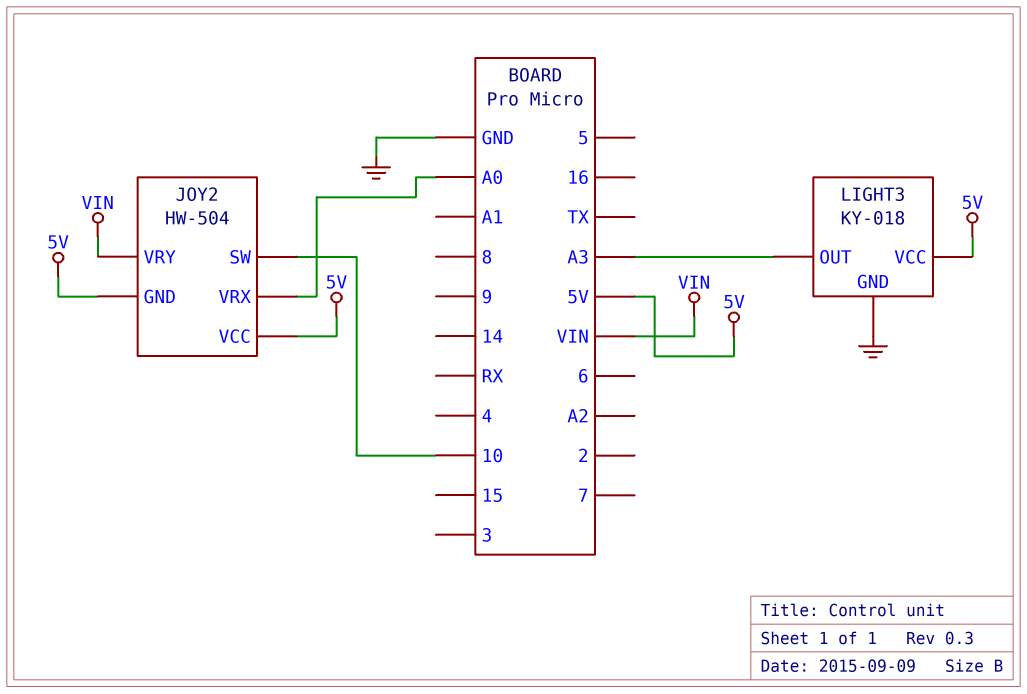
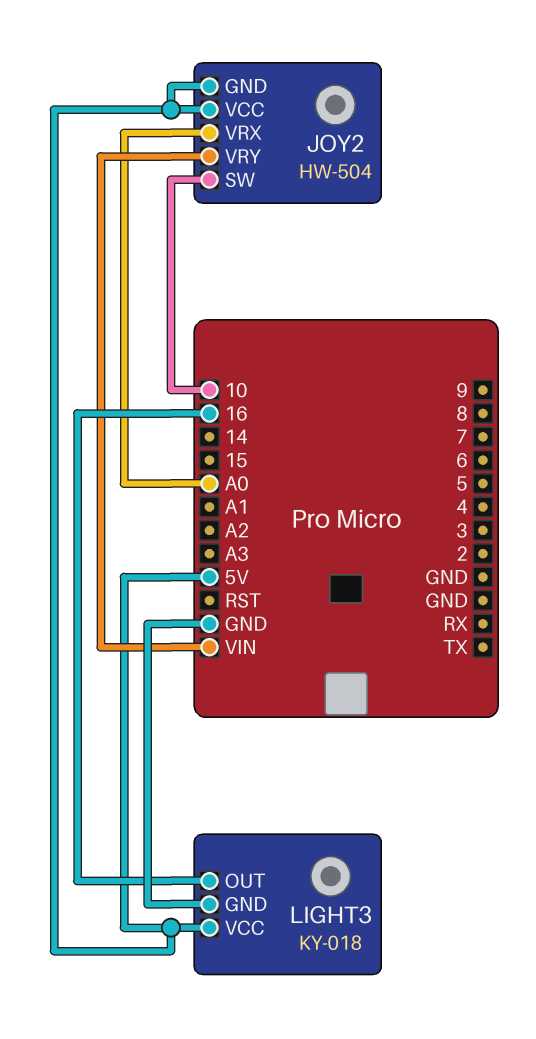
LIGHT3 pin OUT: A3 -> 16

